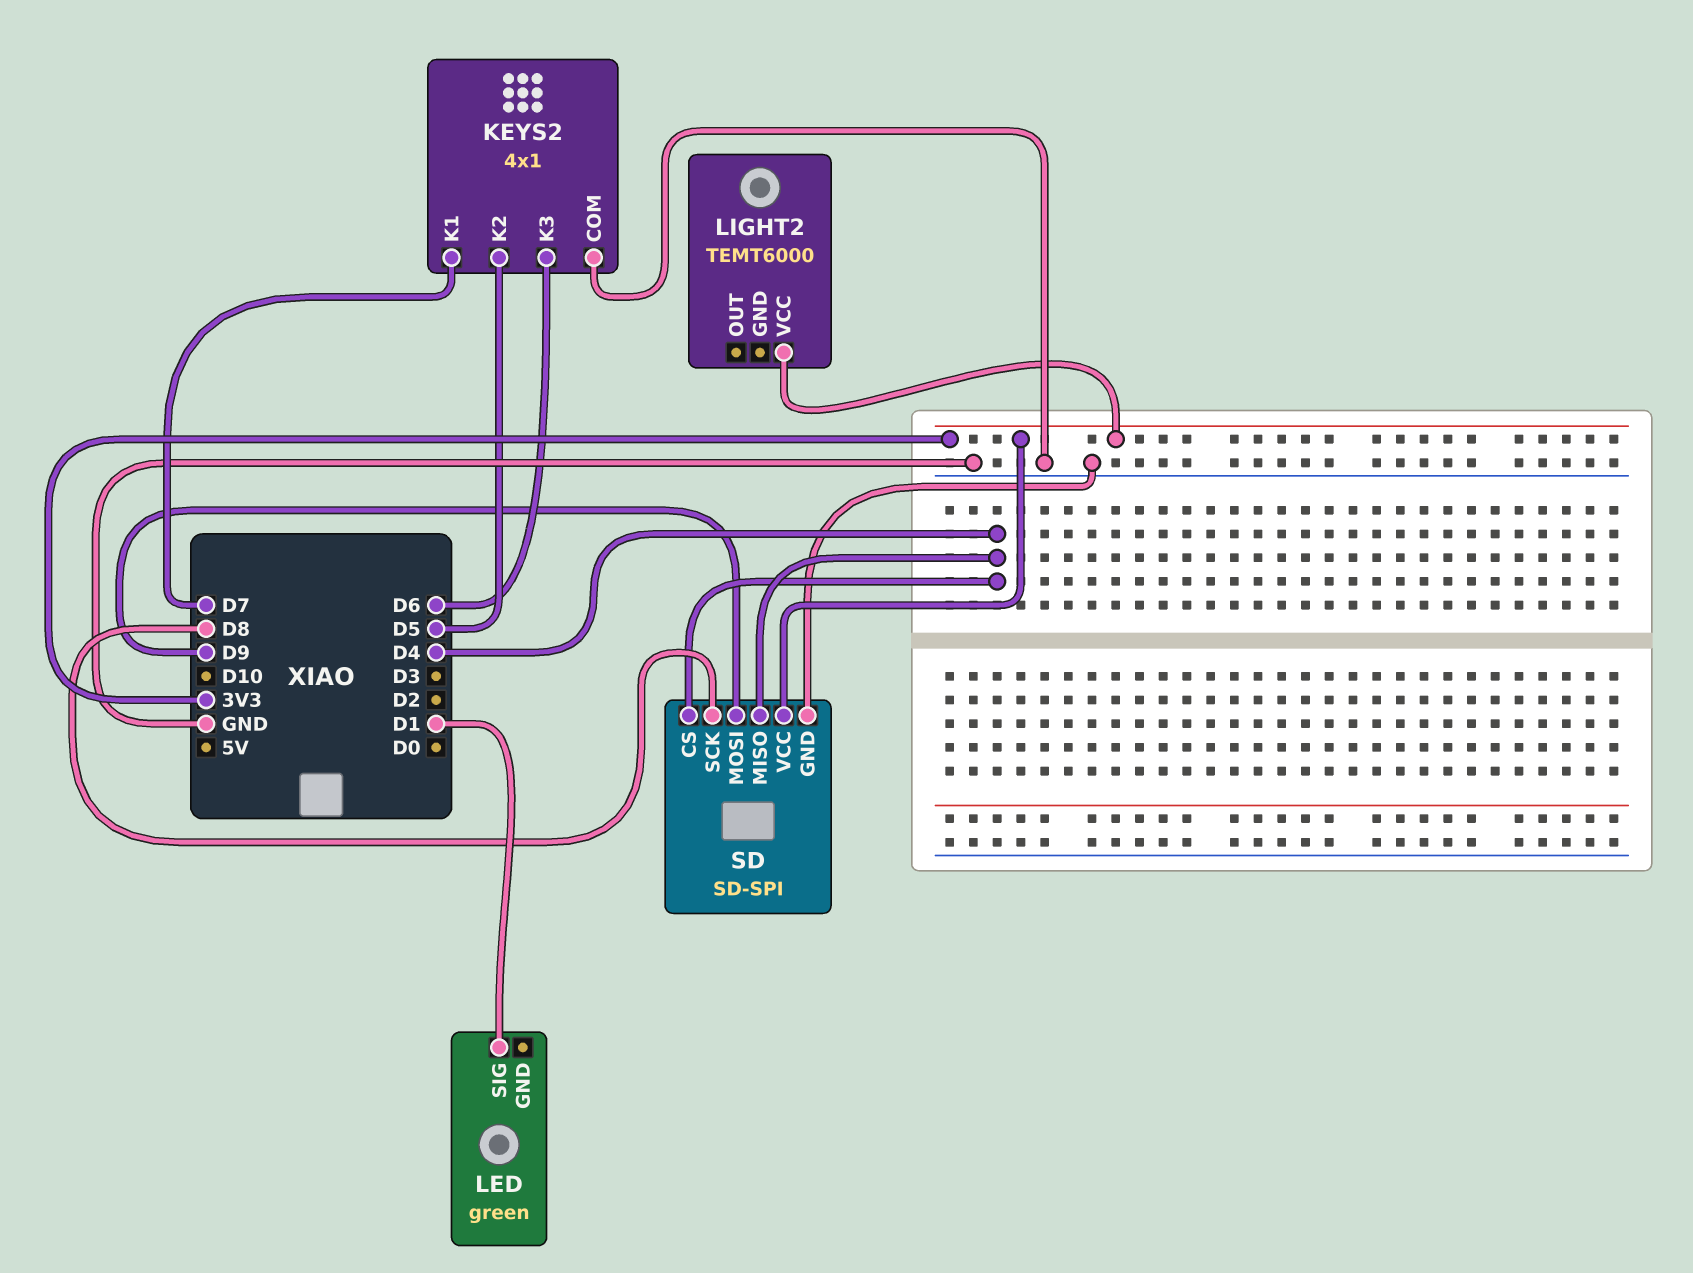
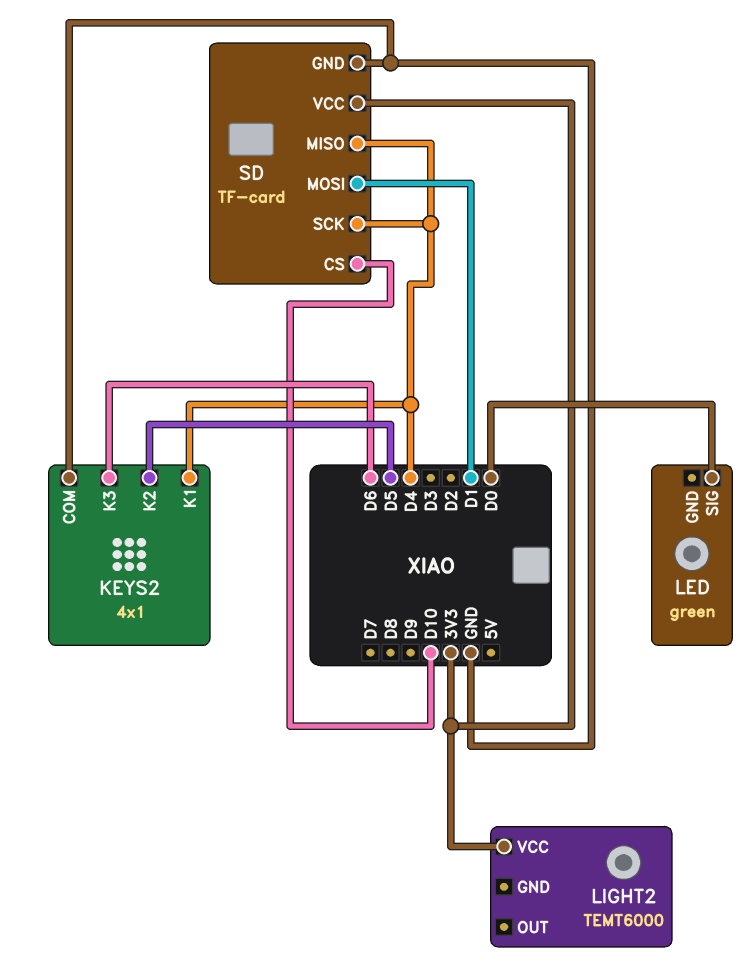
KEYS2 pin K1: D7 -> D4
LED pin SIG: D1 -> D0
SD: SD-SPI -> TF-card
SD pin CS: D4 -> D10
SD pin MOSI: D9 -> D1
SD pin SCK: D8 -> D4

